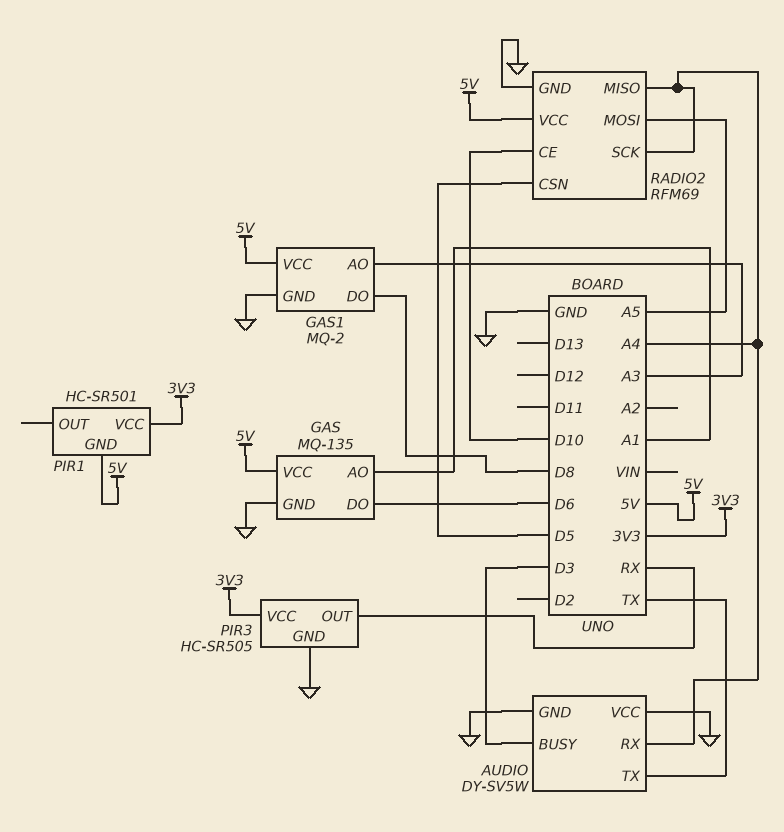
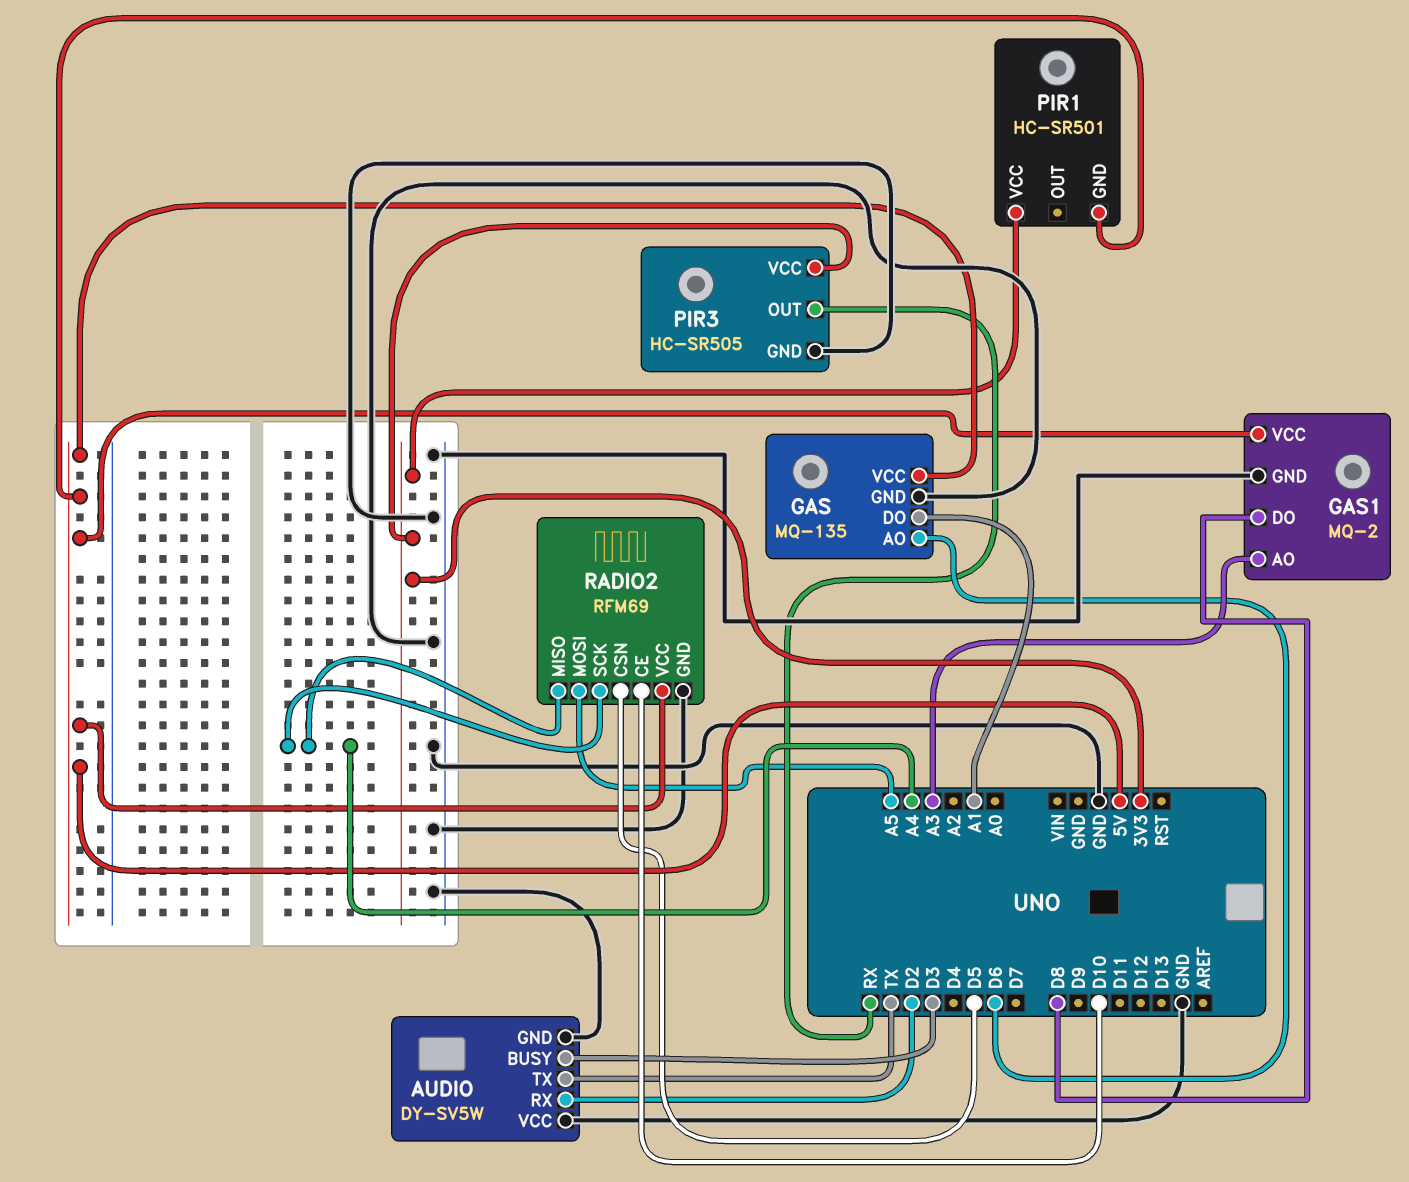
AUDIO pin RX: A4 -> D2
GAS pin AO: A1 -> D6
GAS pin DO: D6 -> A1

